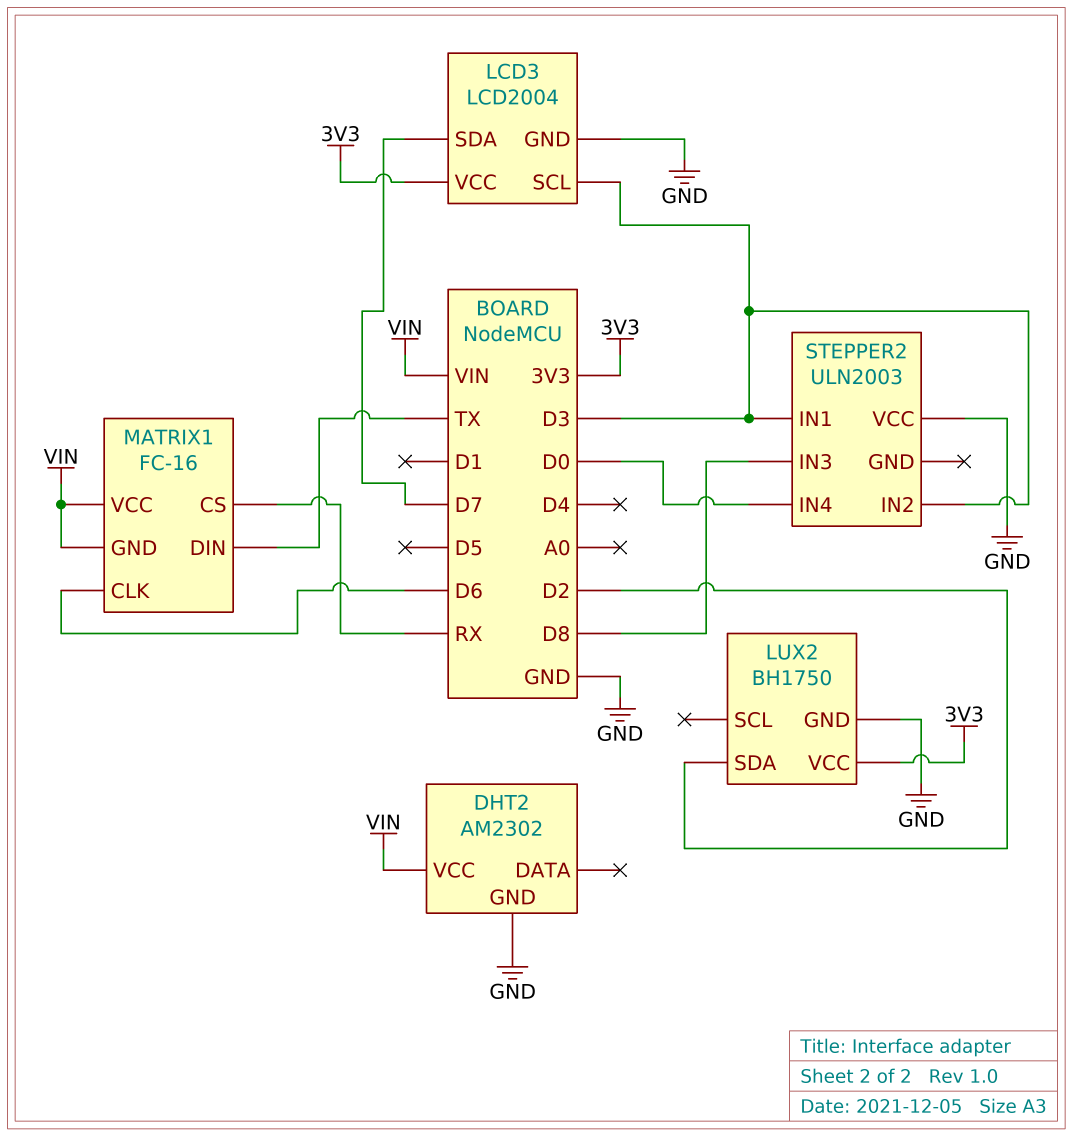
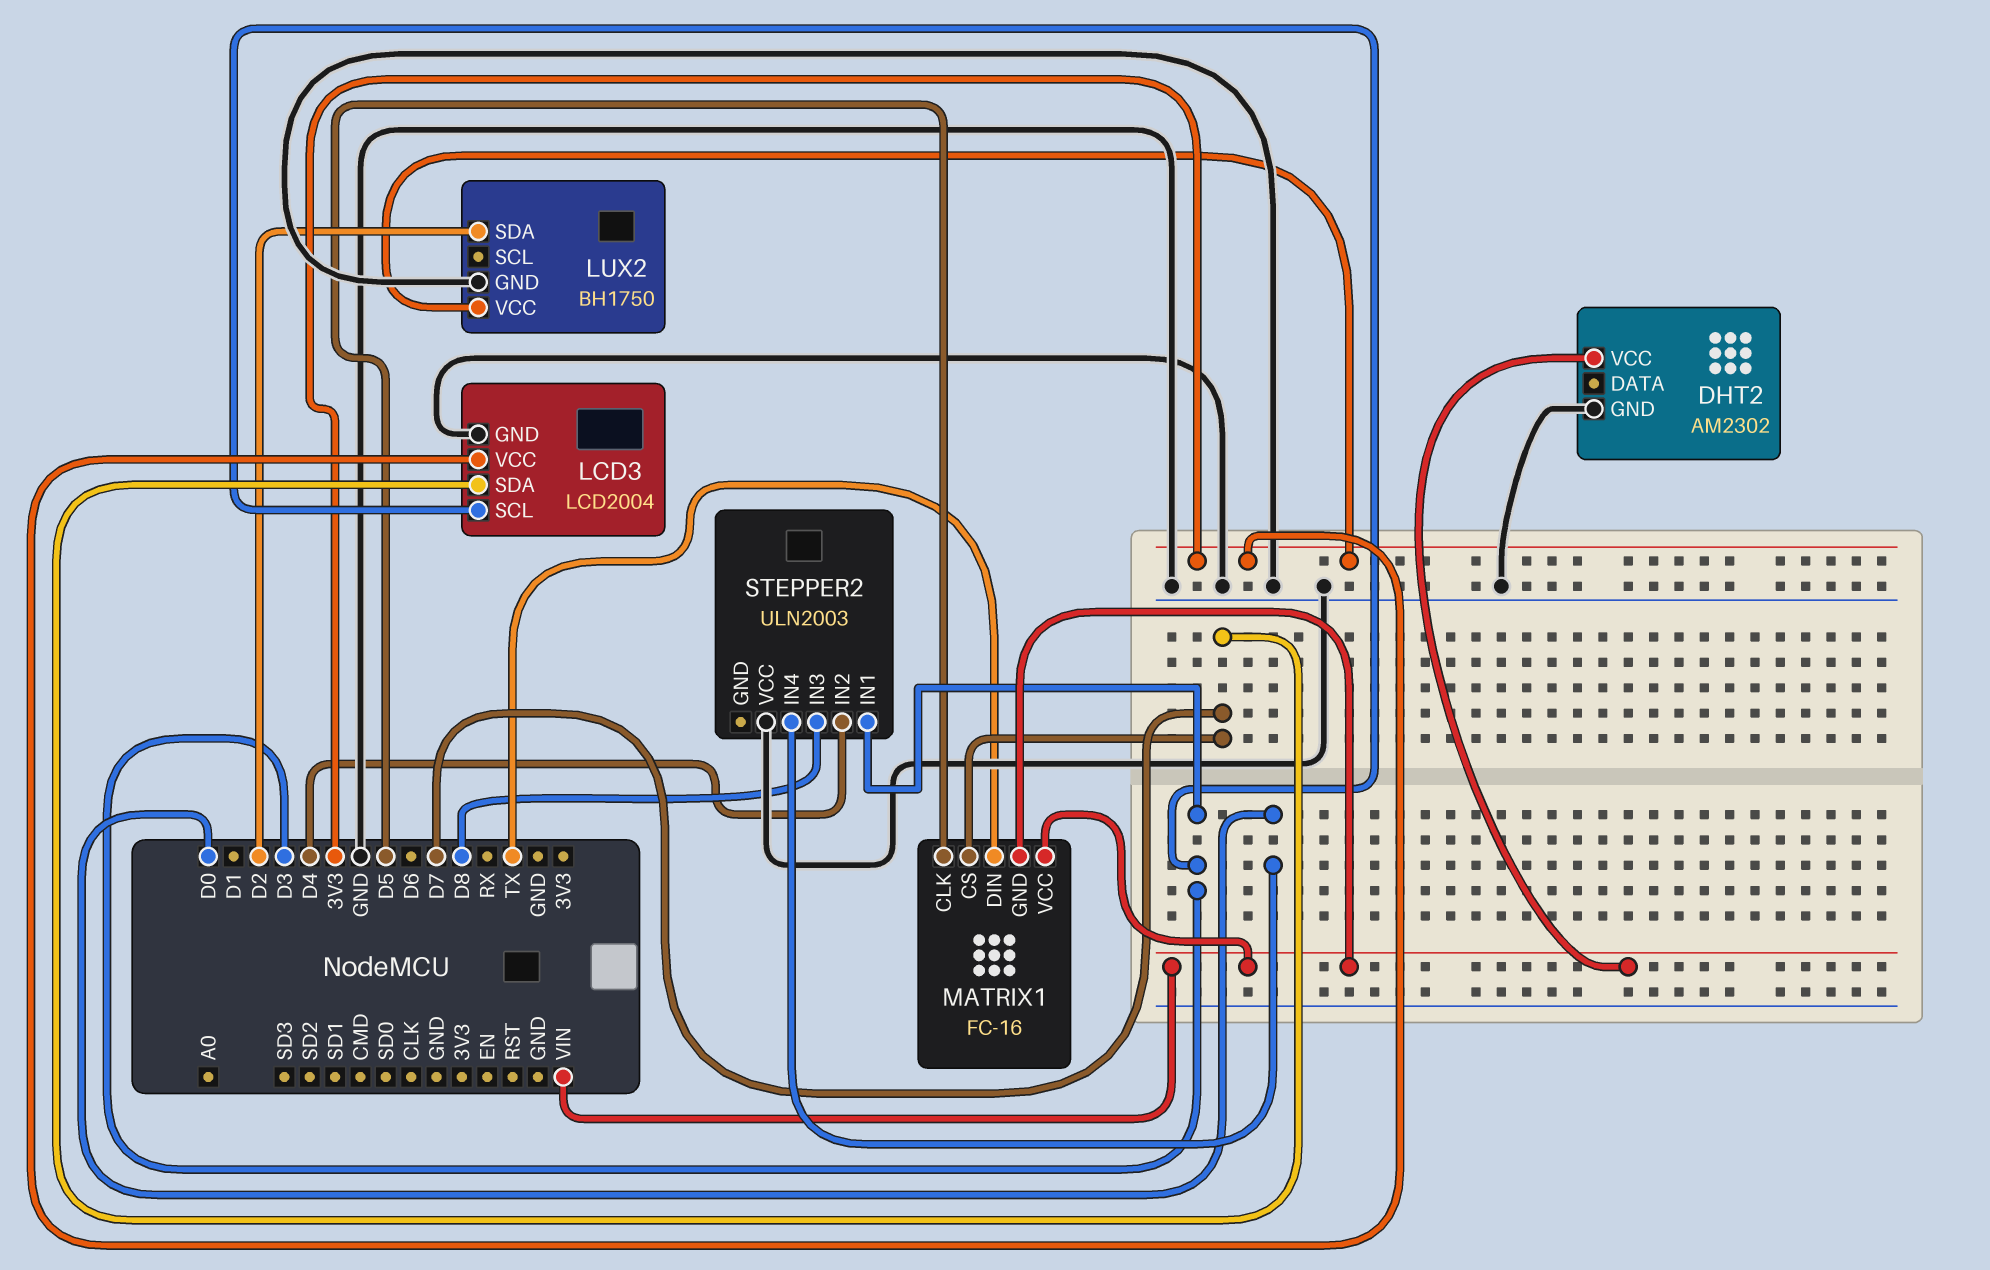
MATRIX1 pin CLK: D6 -> D5
MATRIX1 pin CS: RX -> D7
STEPPER2 pin IN2: D3 -> D4

